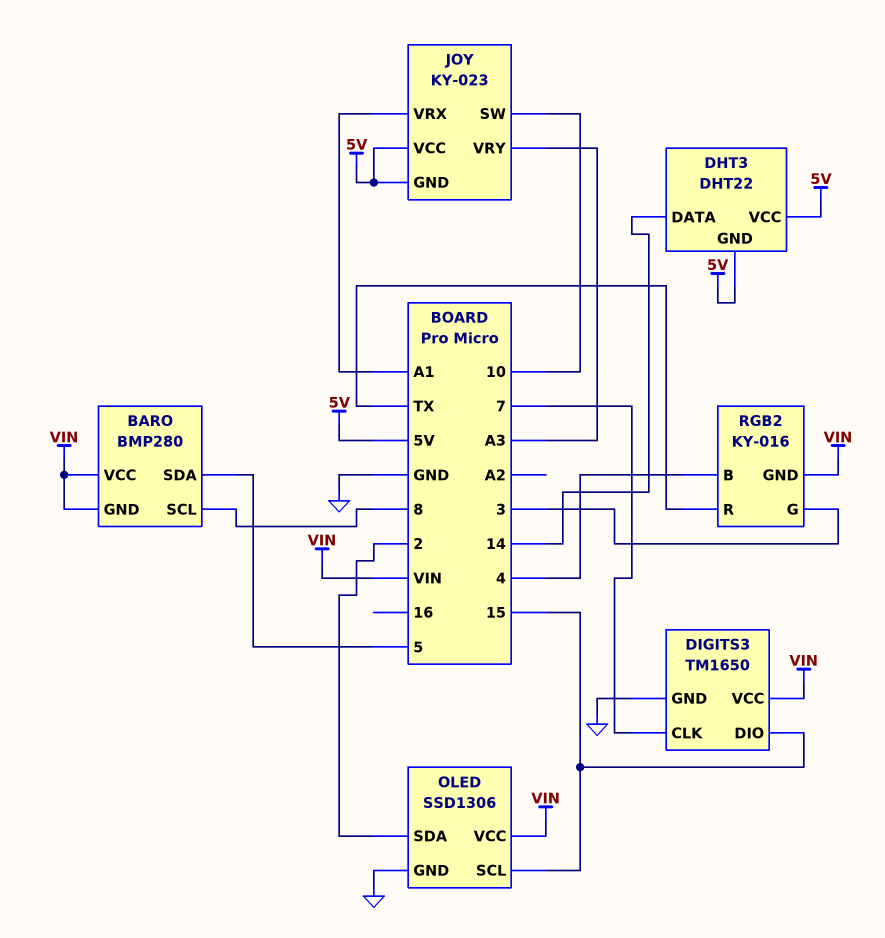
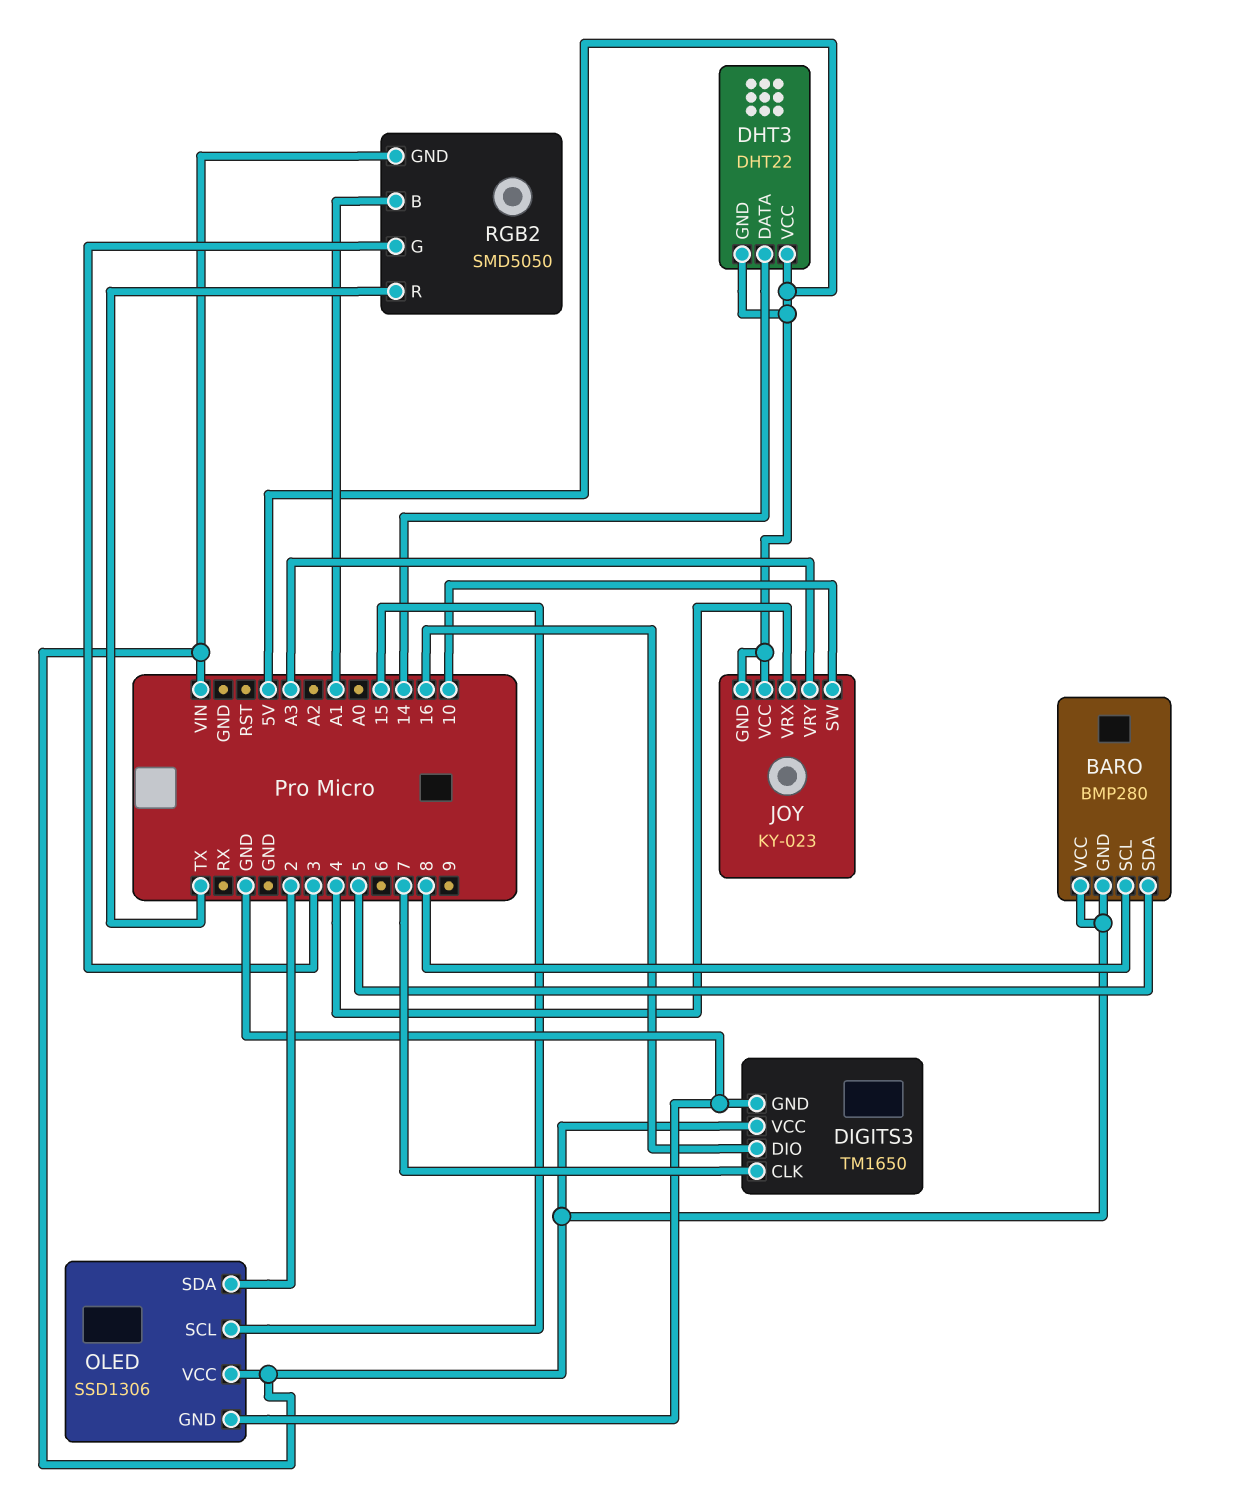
DIGITS3 pin DIO: 15 -> 16
JOY pin VRX: A1 -> 4
RGB2: KY-016 -> SMD5050
RGB2 pin B: 4 -> A1

